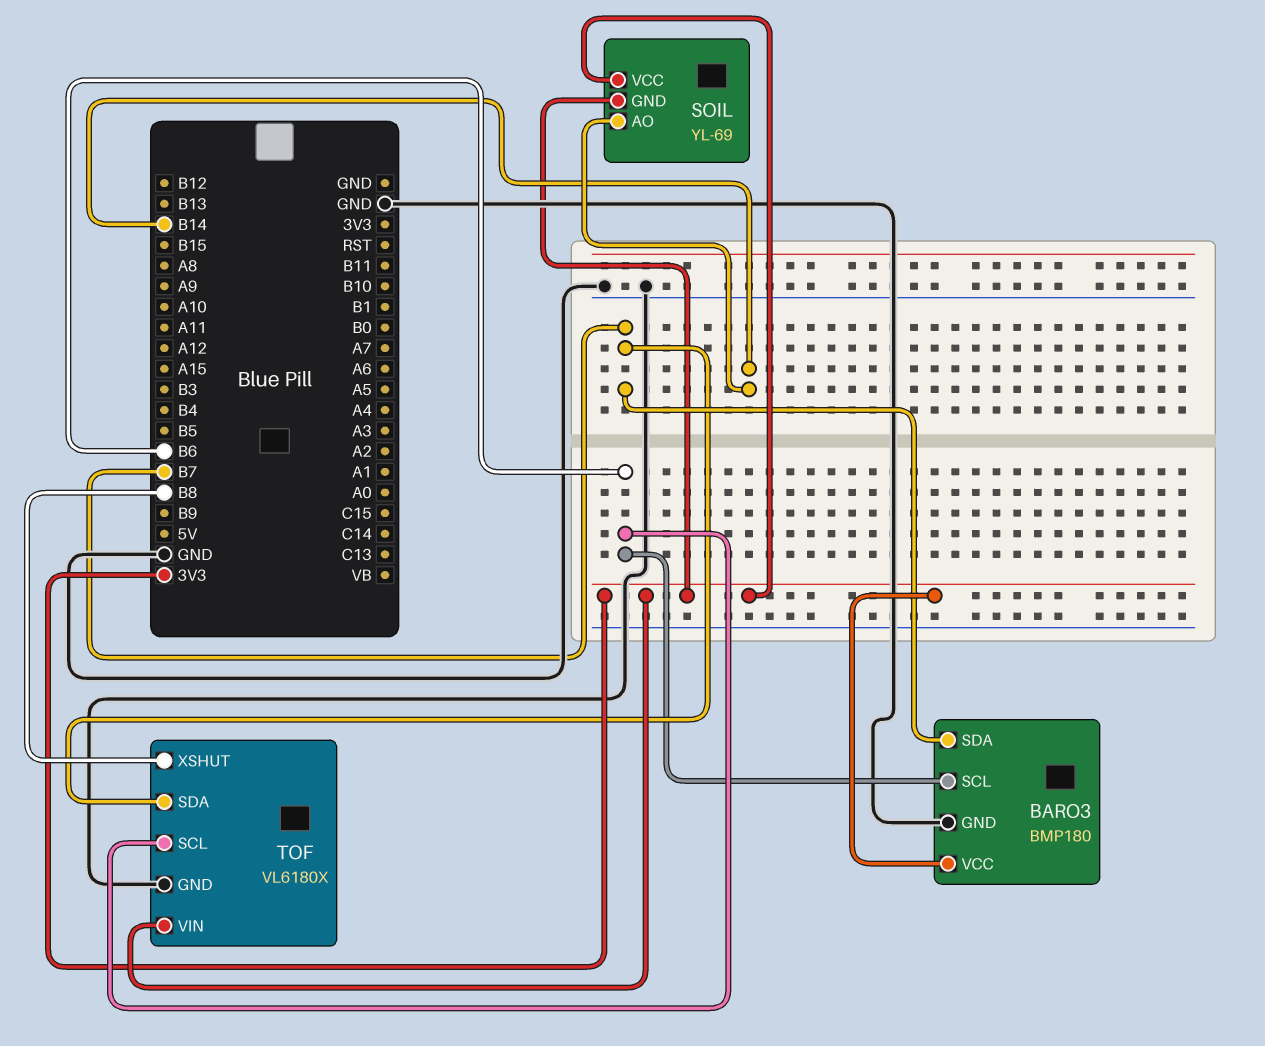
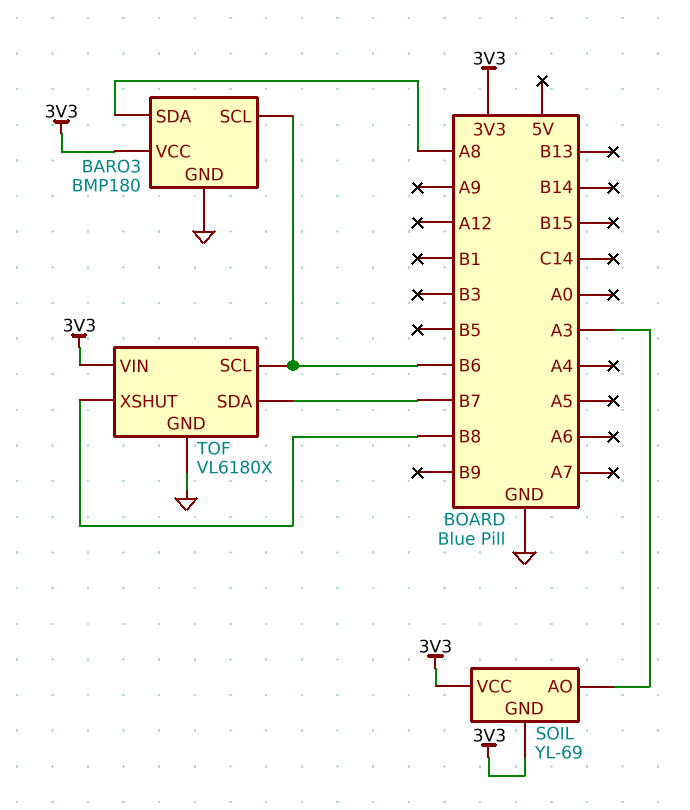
BARO3 pin SDA: B7 -> A8
SOIL pin AO: B14 -> A3

